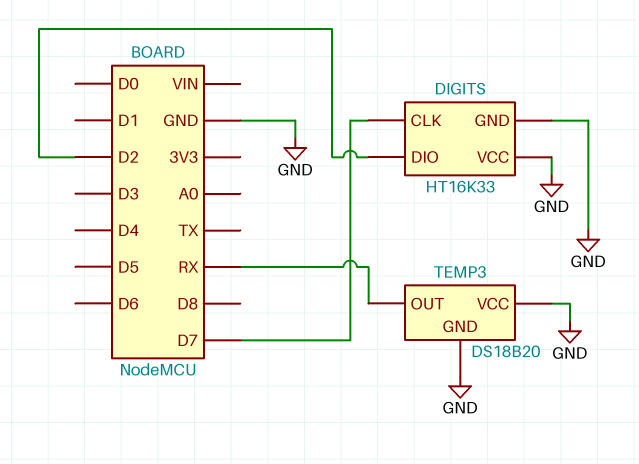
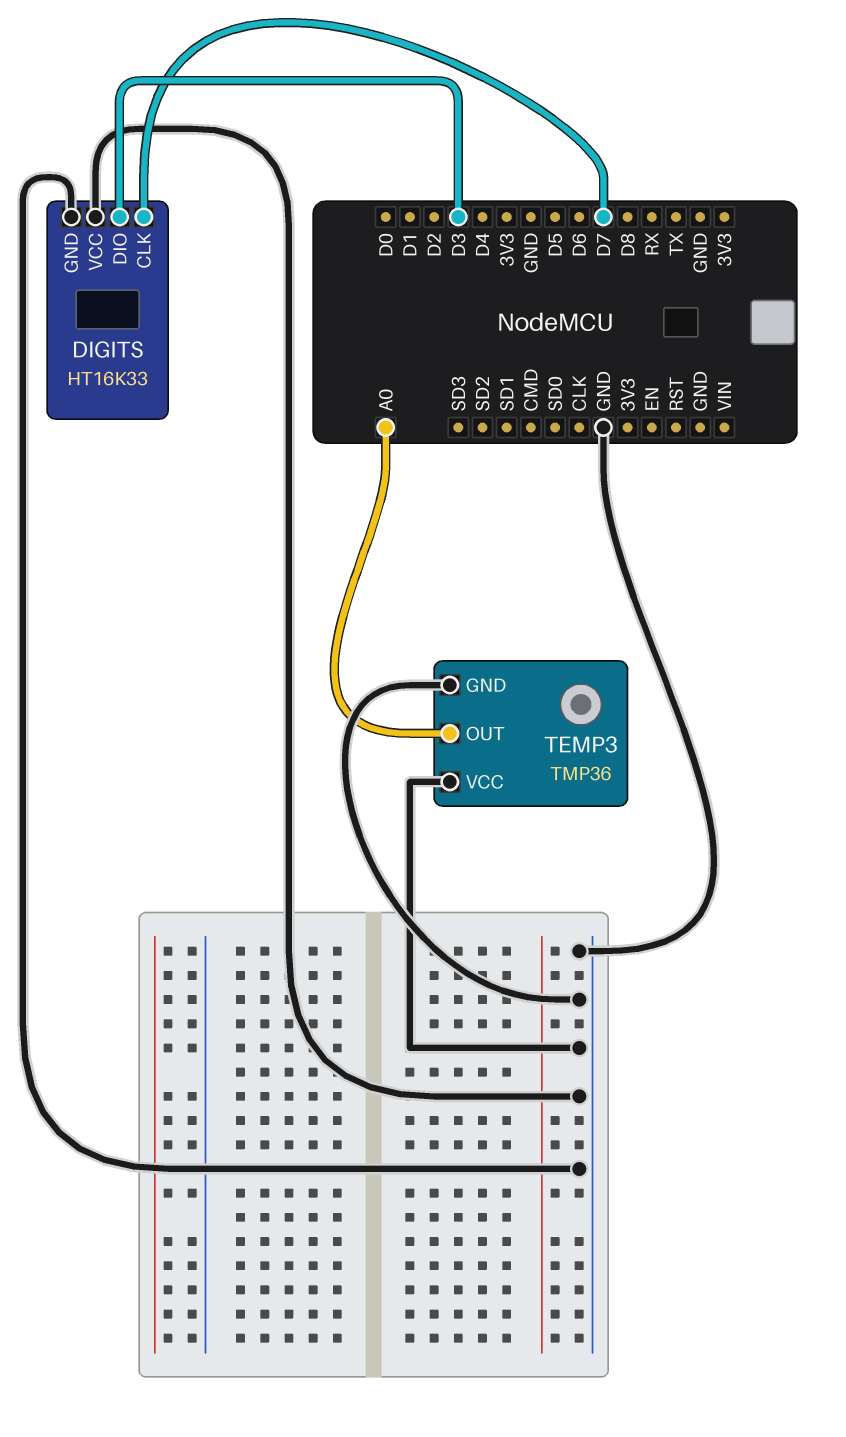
DIGITS pin DIO: D2 -> D3
TEMP3: DS18B20 -> TMP36
TEMP3 pin OUT: RX -> A0

